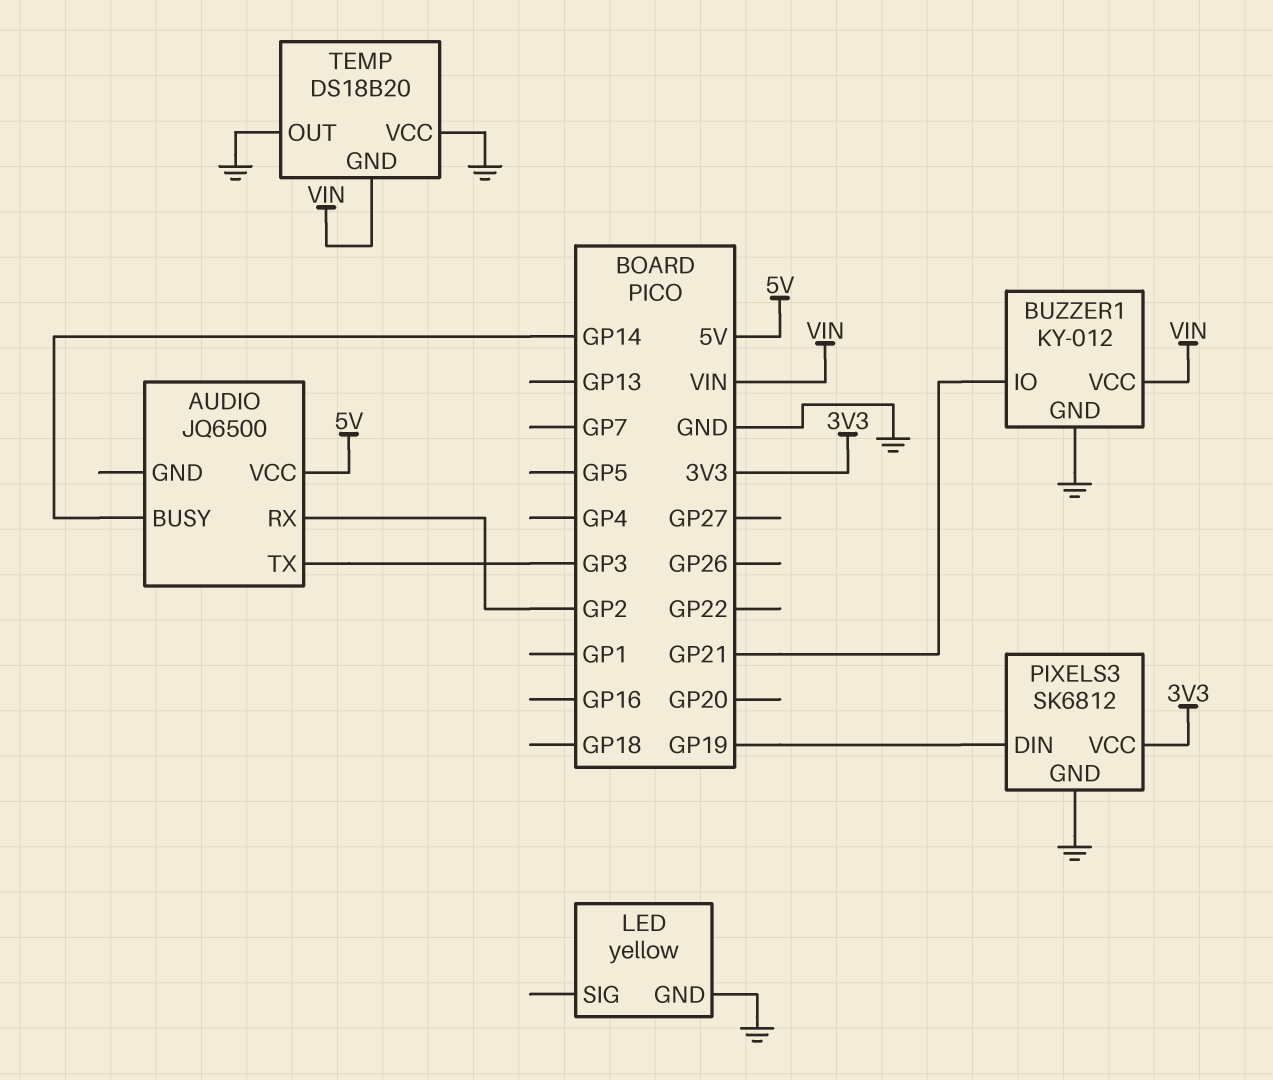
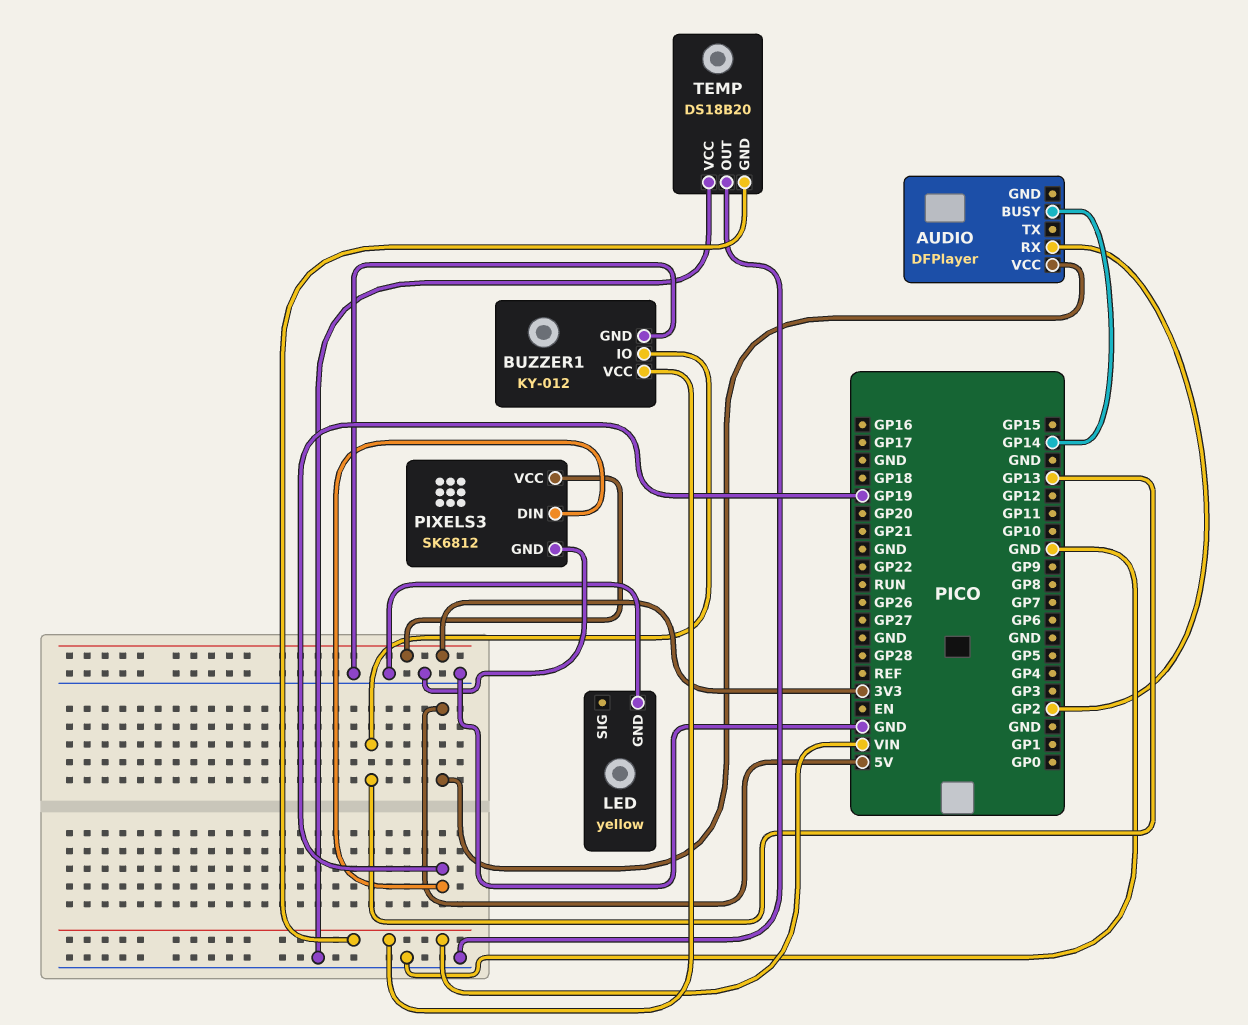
AUDIO: JQ6500 -> DFPlayer
AUDIO pin TX: GP3 -> none
BUZZER1 pin IO: GP21 -> GP13

